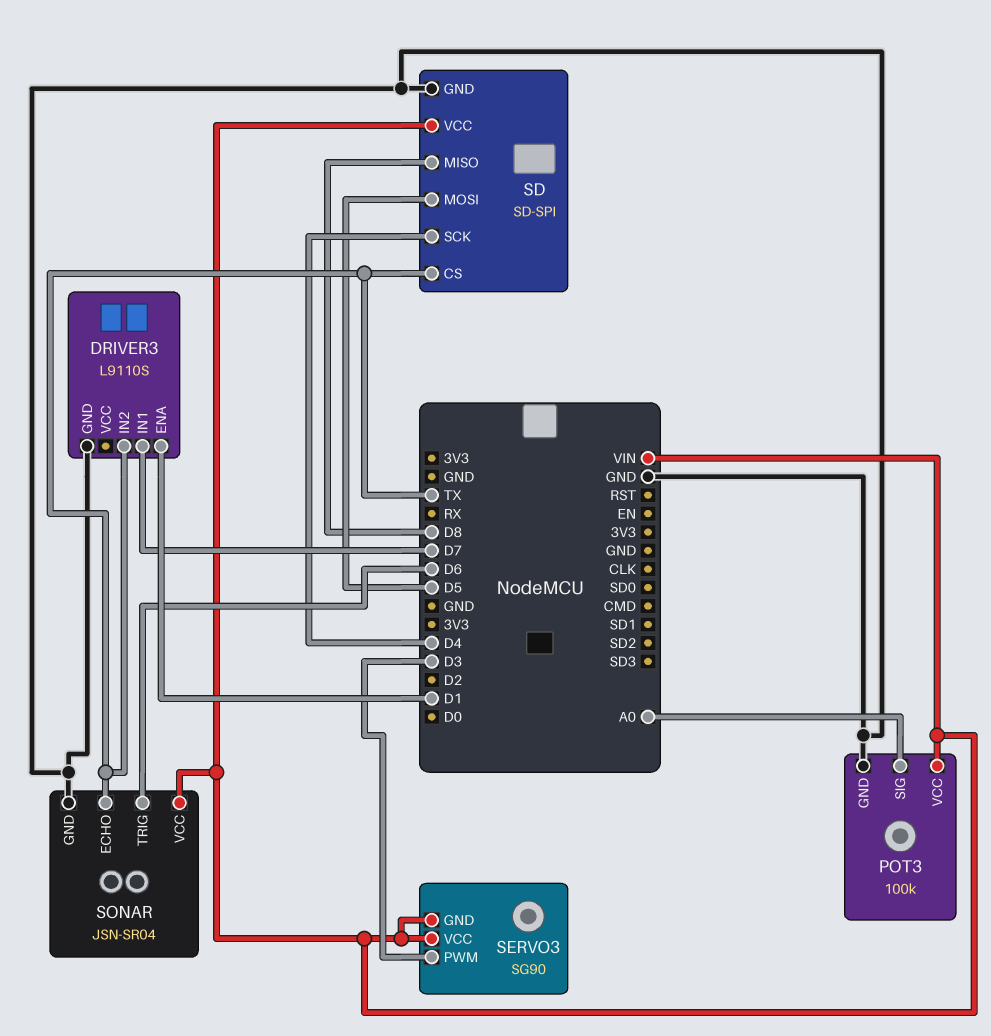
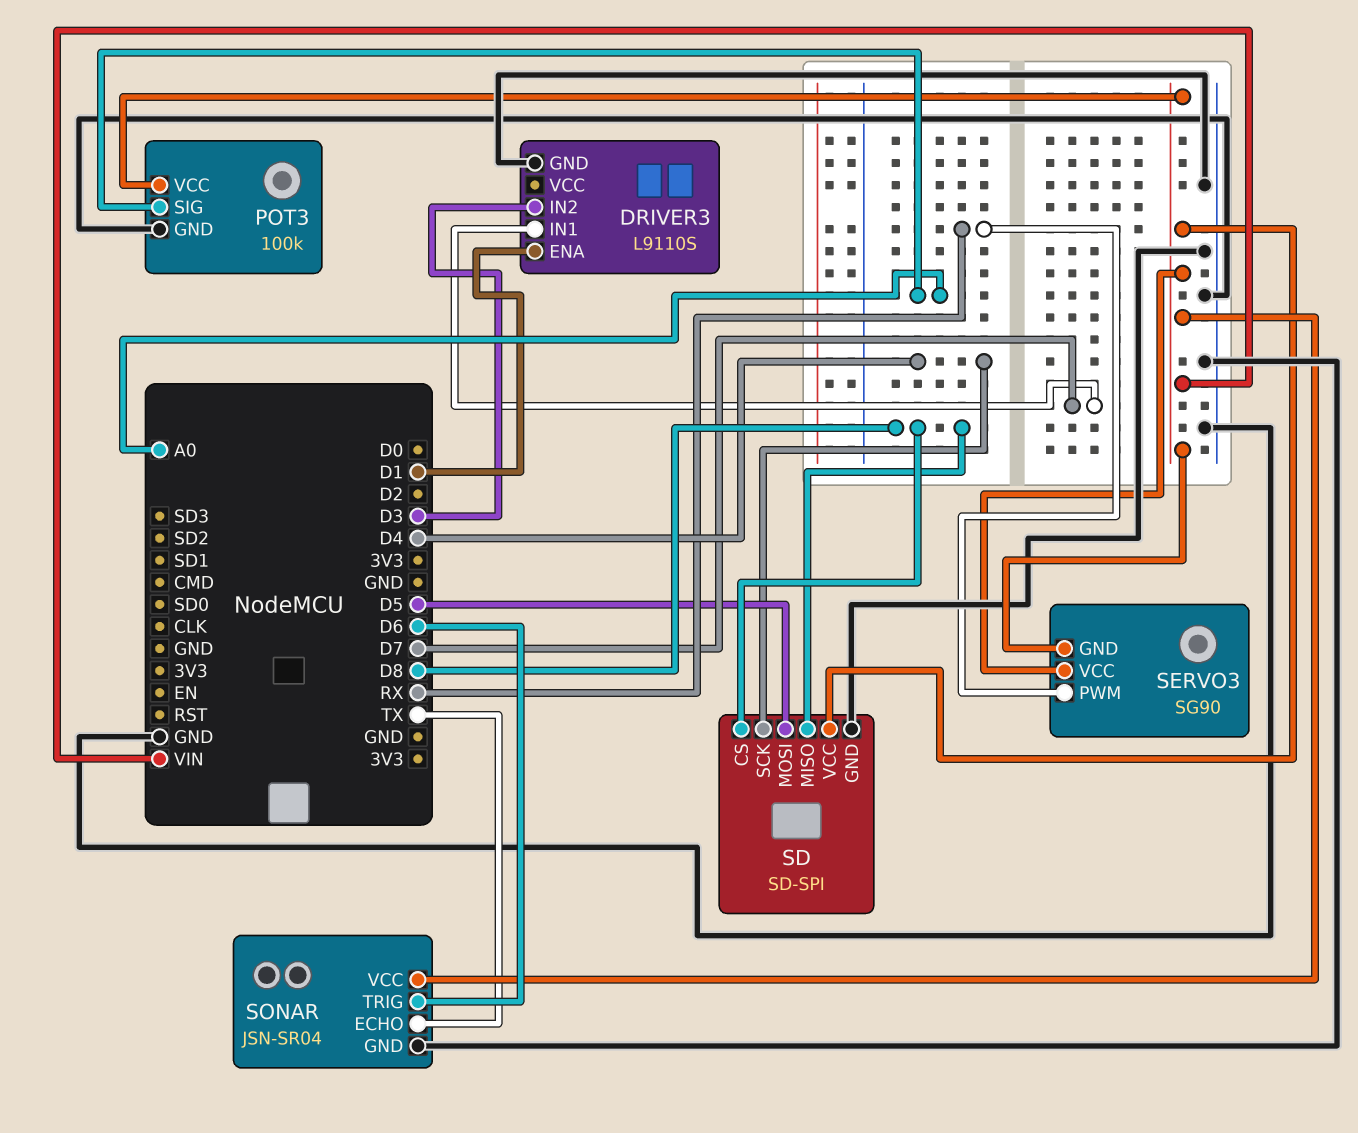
DRIVER3 pin IN2: TX -> D3
SD pin CS: TX -> D8
SERVO3 pin PWM: D3 -> RX

